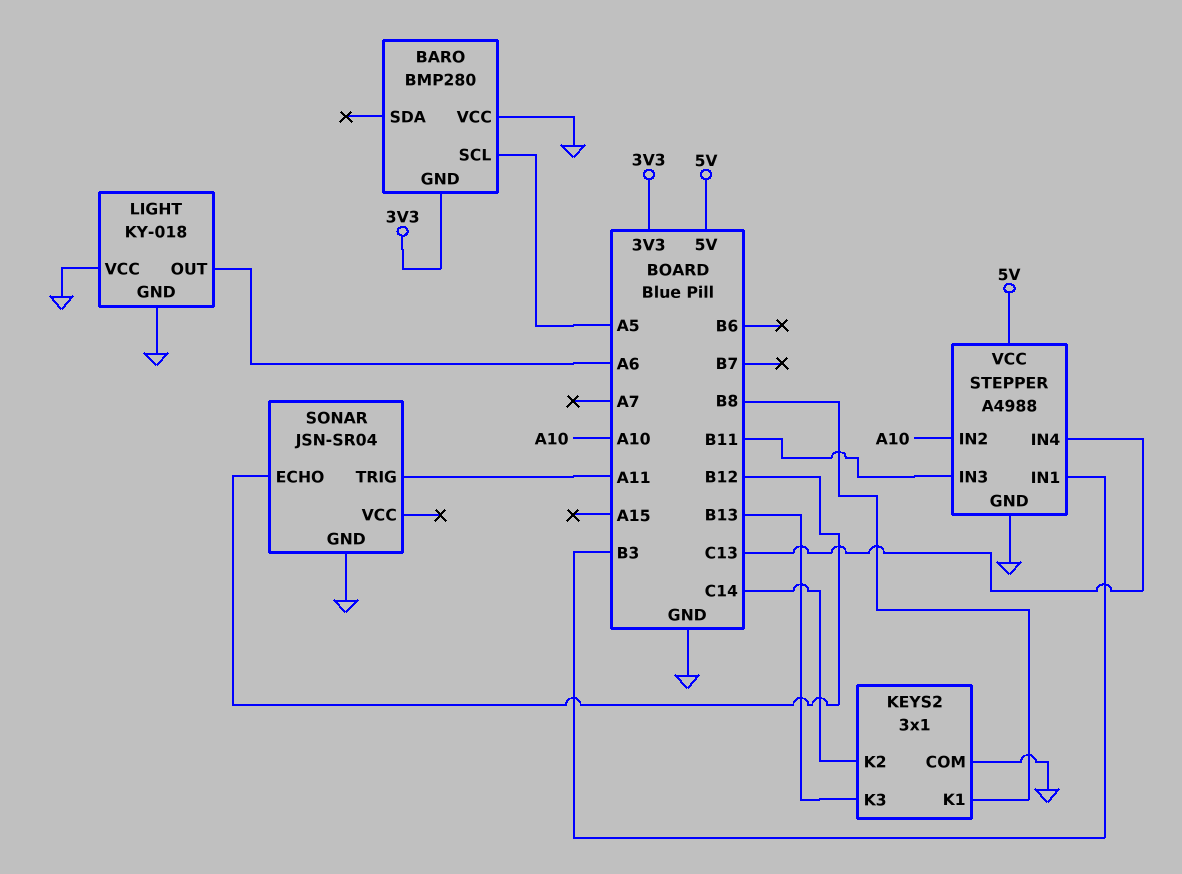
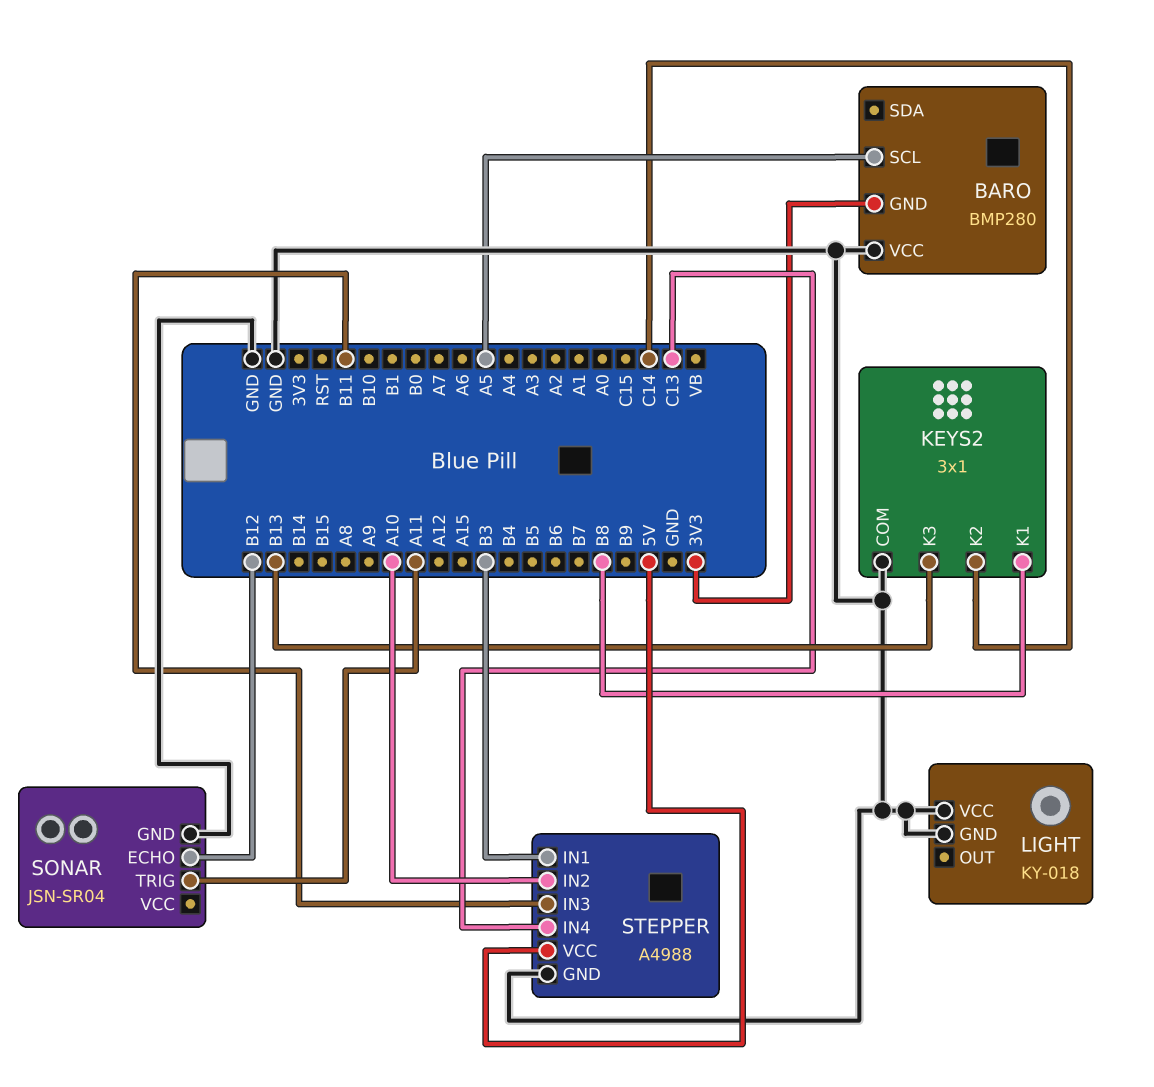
LIGHT pin OUT: A6 -> none

